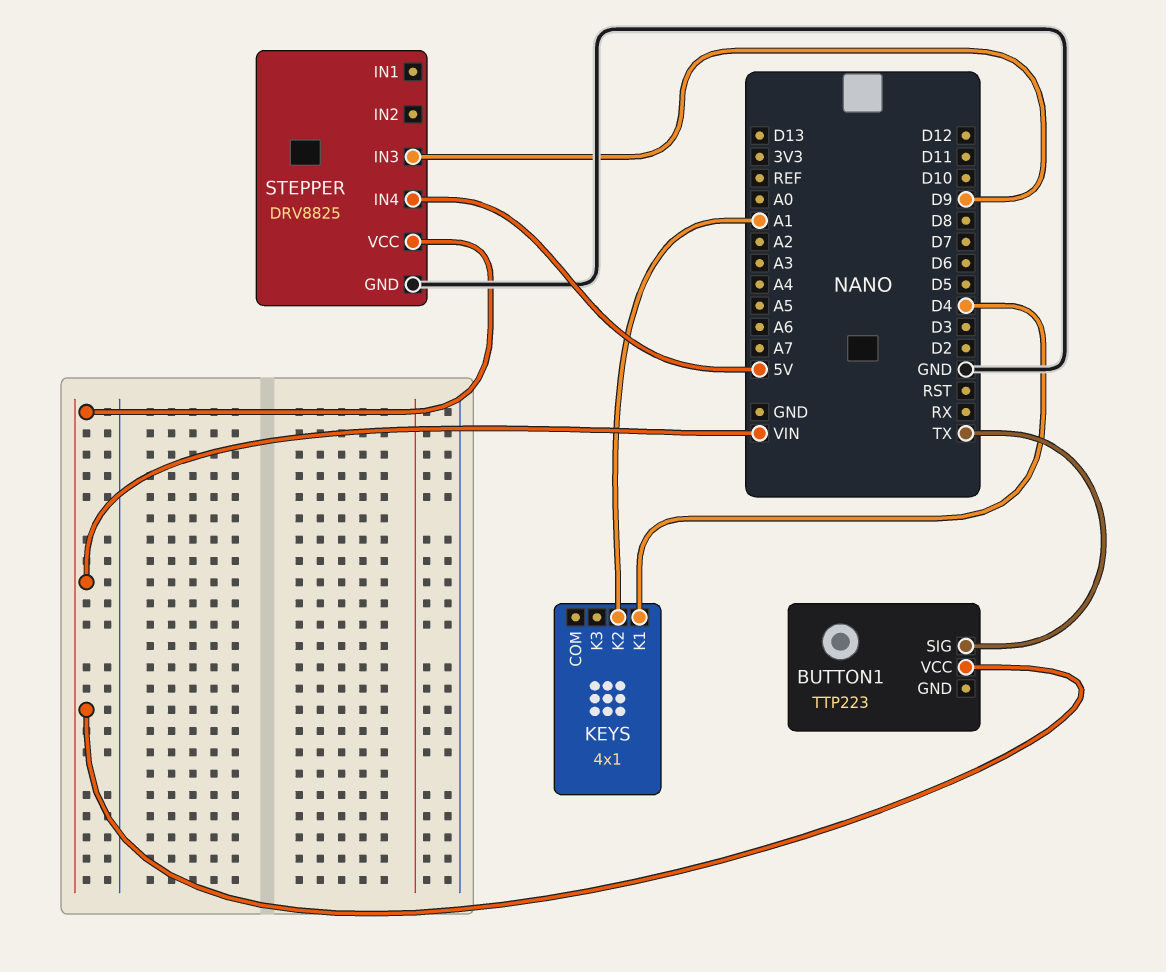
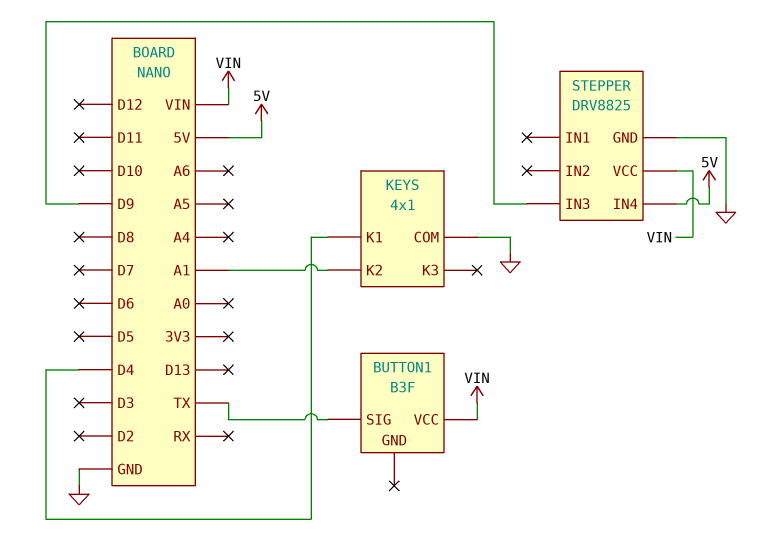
BUTTON1: TTP223 -> B3F
KEYS pin COM: none -> GND

